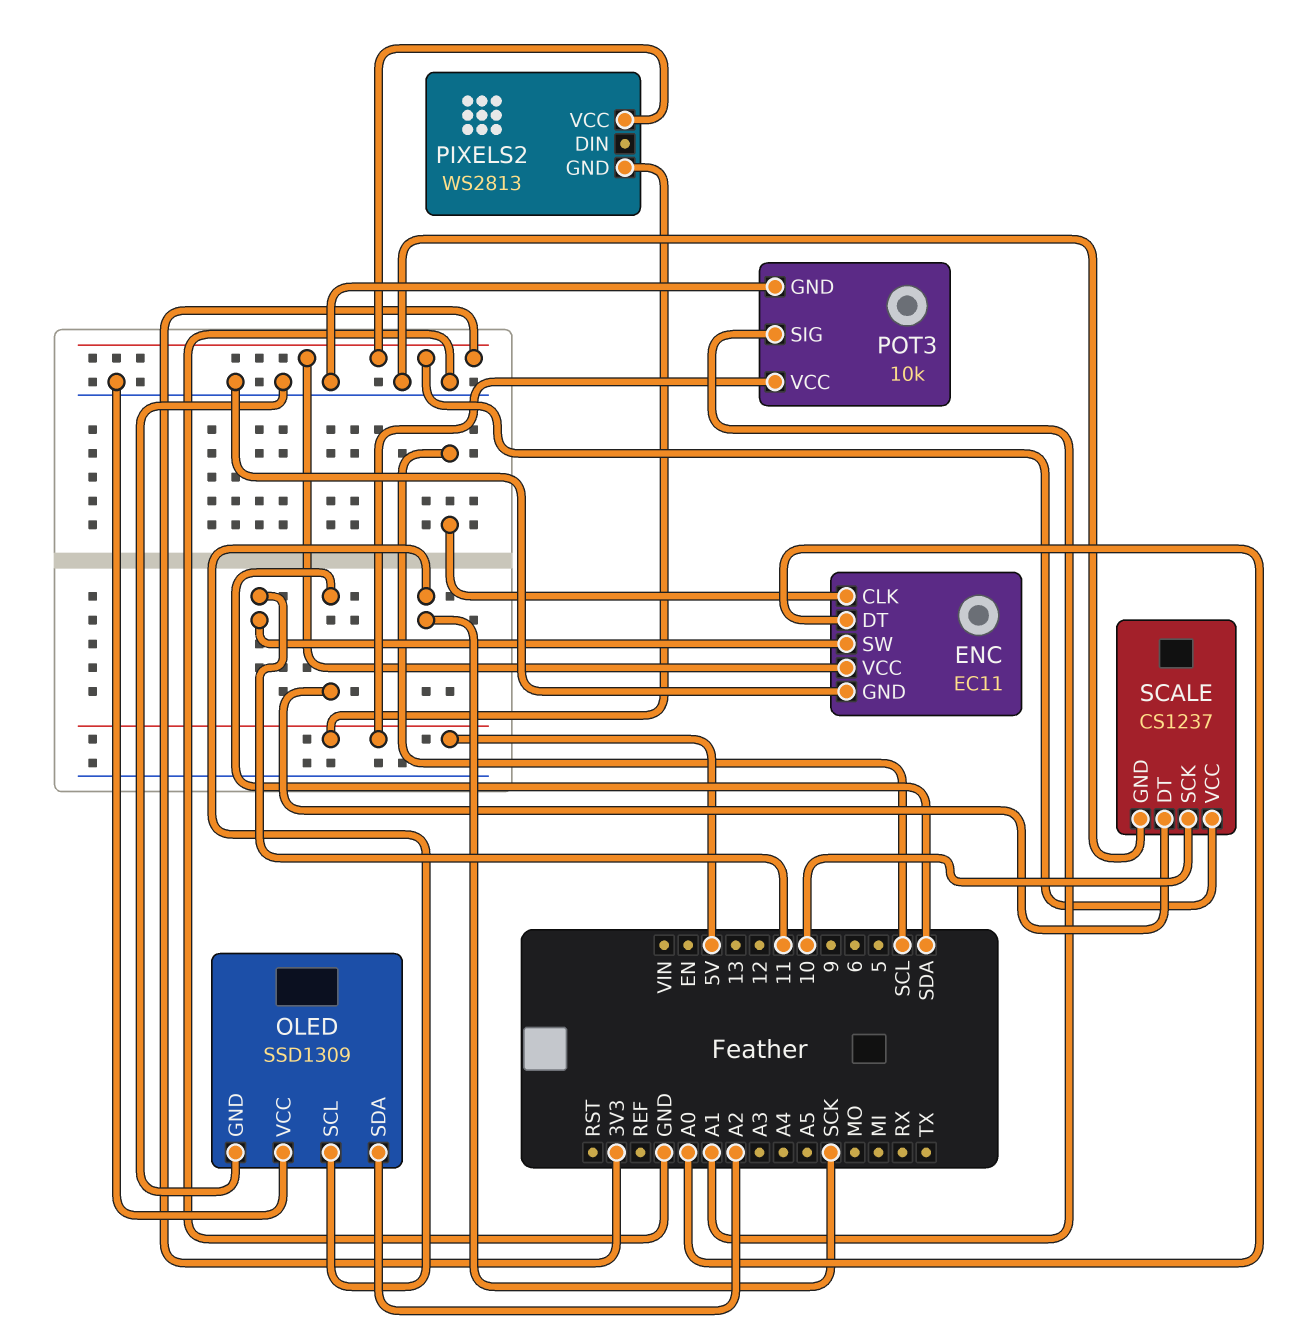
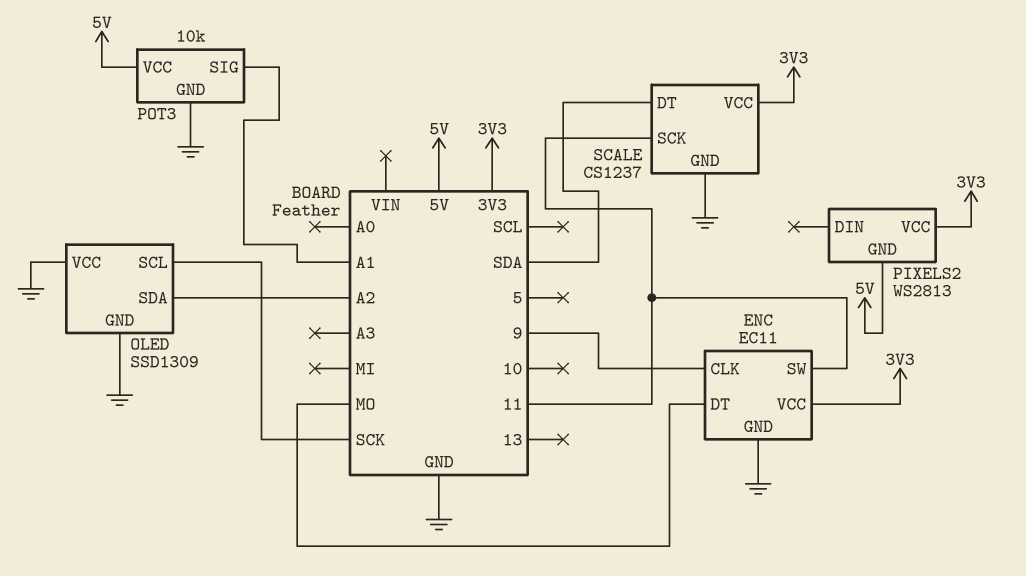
ENC pin CLK: SCL -> 9
ENC pin DT: A0 -> MO
SCALE pin SCK: 10 -> 11

